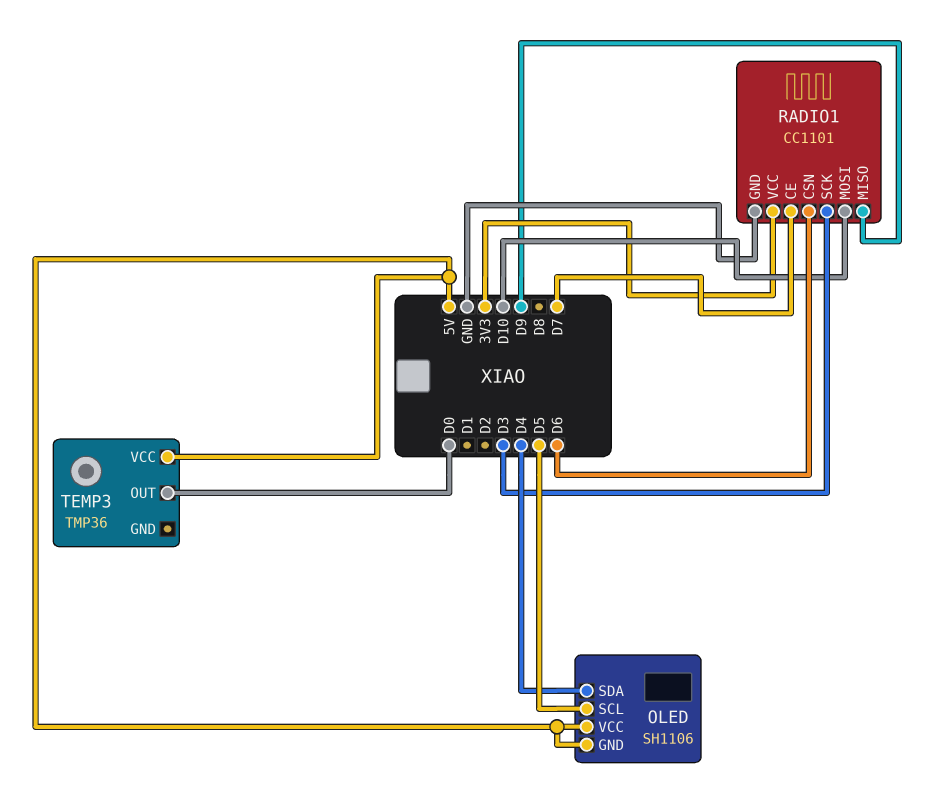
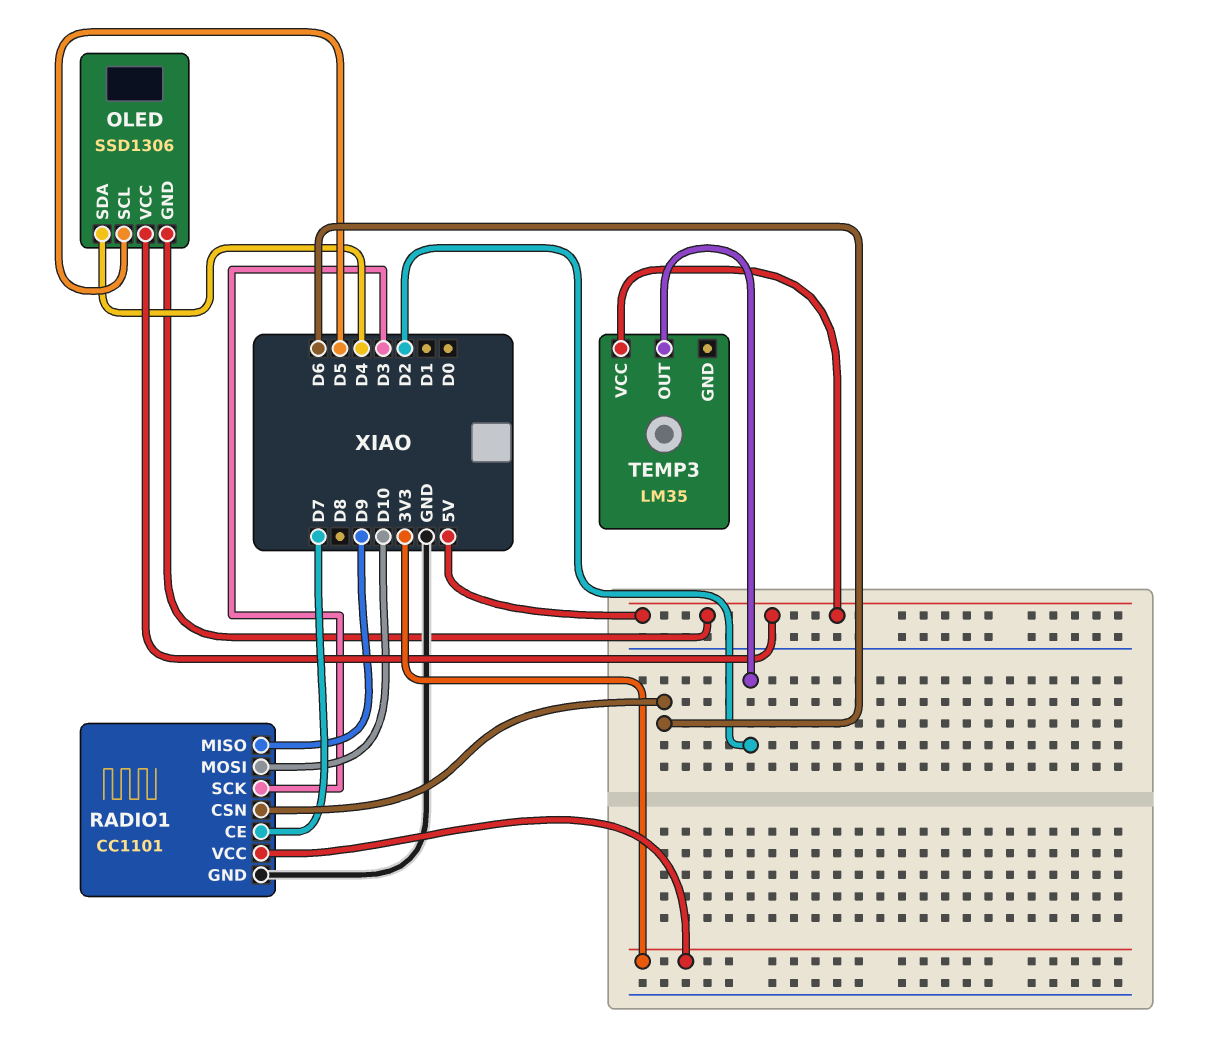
OLED: SH1106 -> SSD1306
TEMP3: TMP36 -> LM35
TEMP3 pin OUT: D0 -> D2

